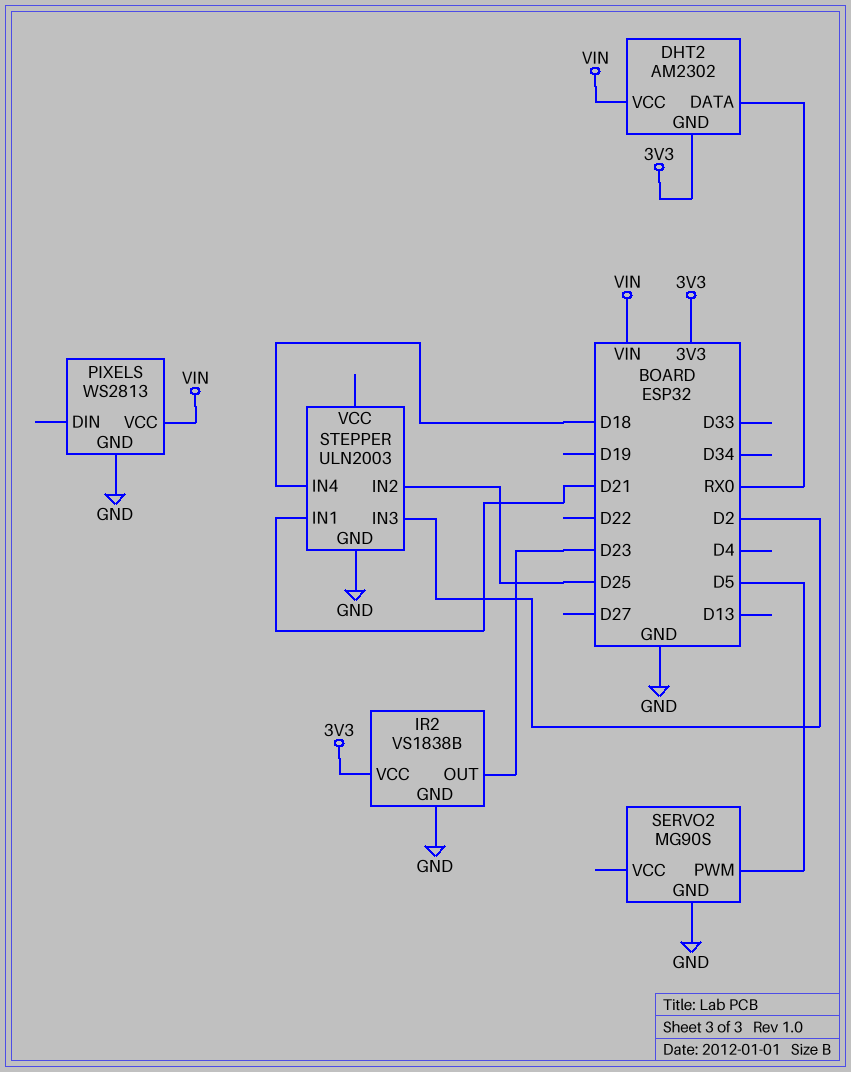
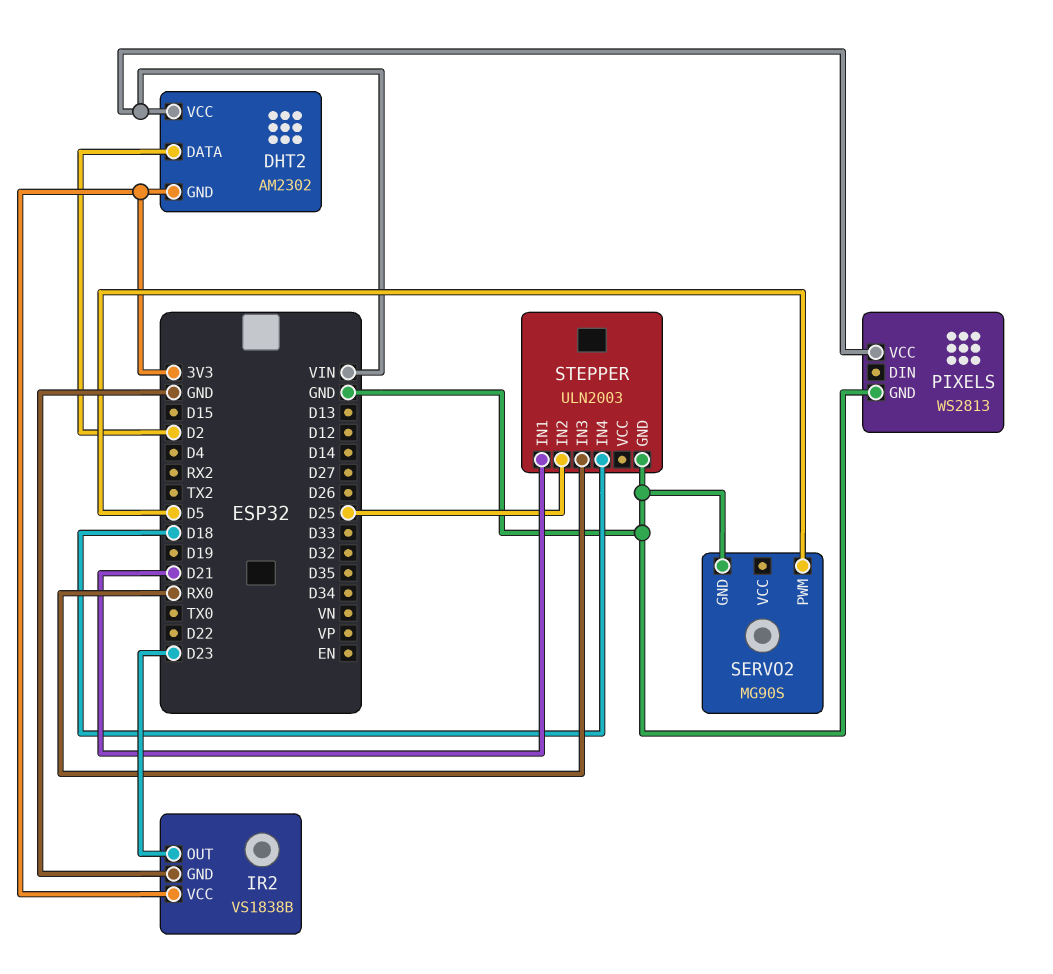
DHT2 pin DATA: RX0 -> D2
STEPPER pin IN3: D2 -> RX0

